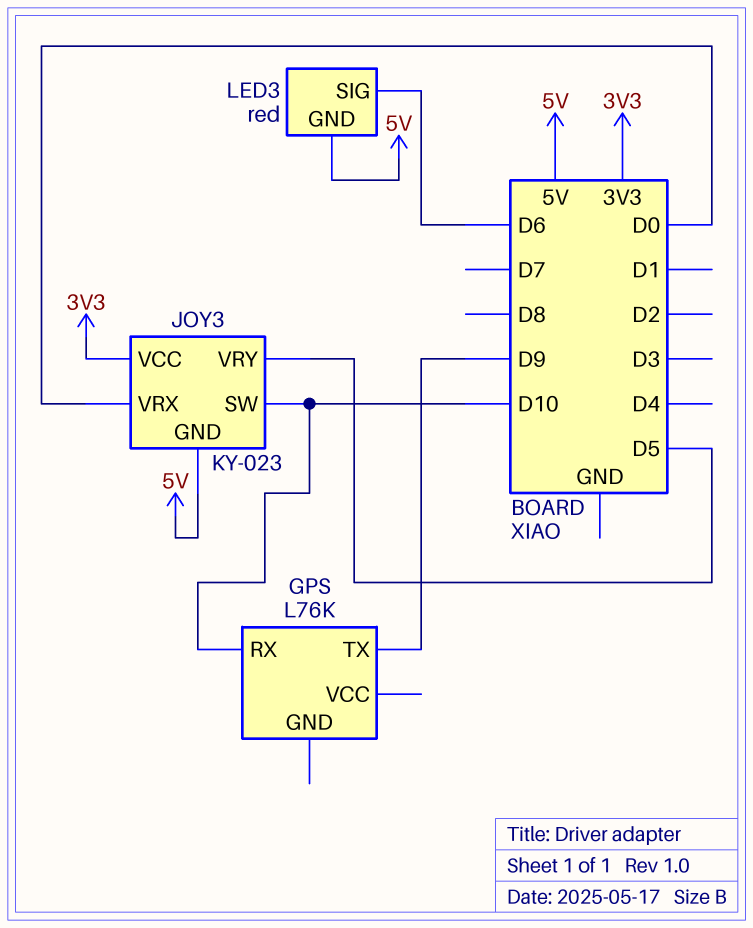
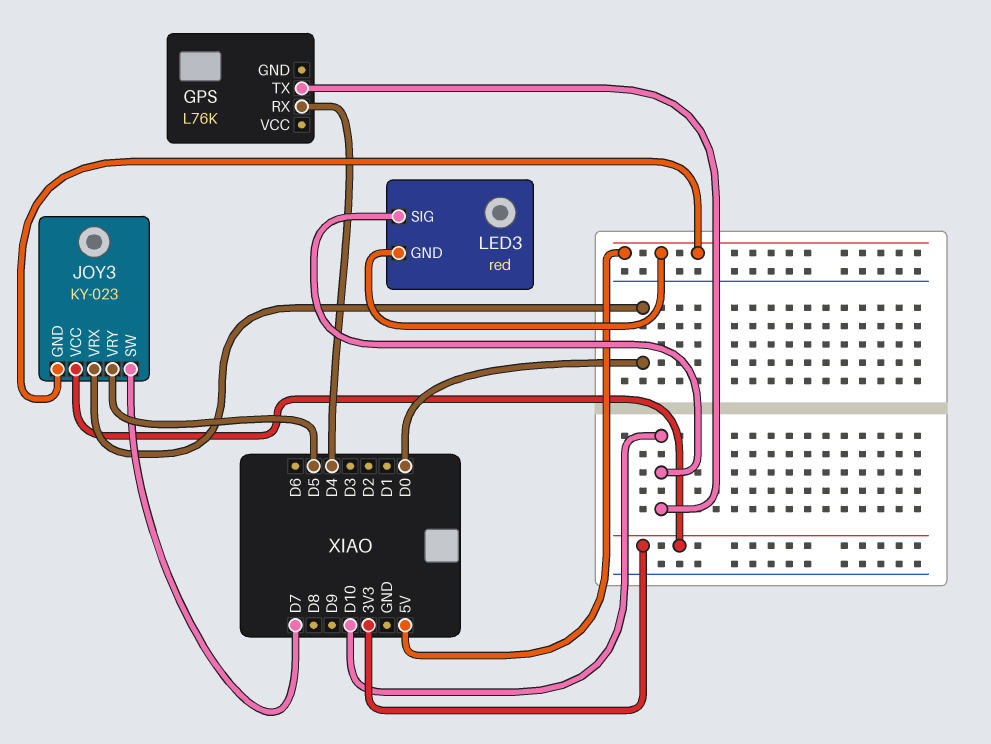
GPS pin RX: D10 -> D4
GPS pin TX: D9 -> D10
JOY3 pin SW: D10 -> D7
LED3 pin SIG: D6 -> D10

